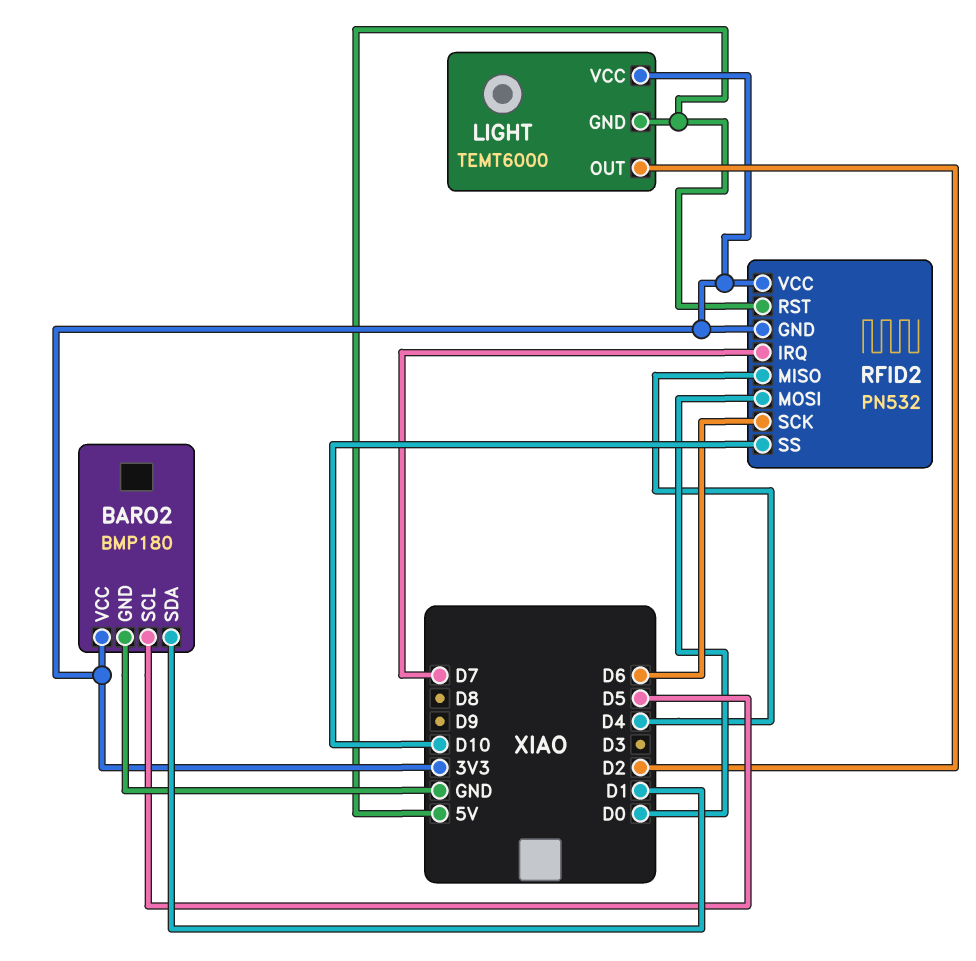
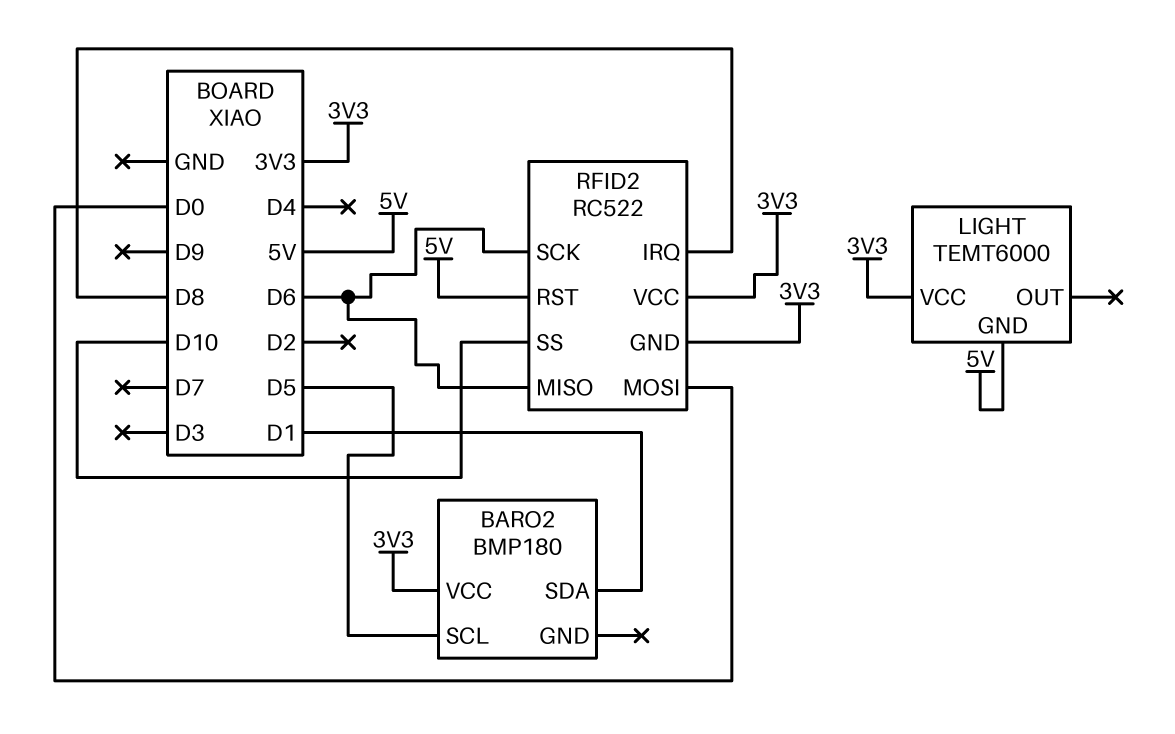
BARO2 pin GND: GND -> none
LIGHT pin OUT: D2 -> none
RFID2: PN532 -> RC522
RFID2 pin IRQ: D7 -> D8
RFID2 pin MISO: D4 -> D6

